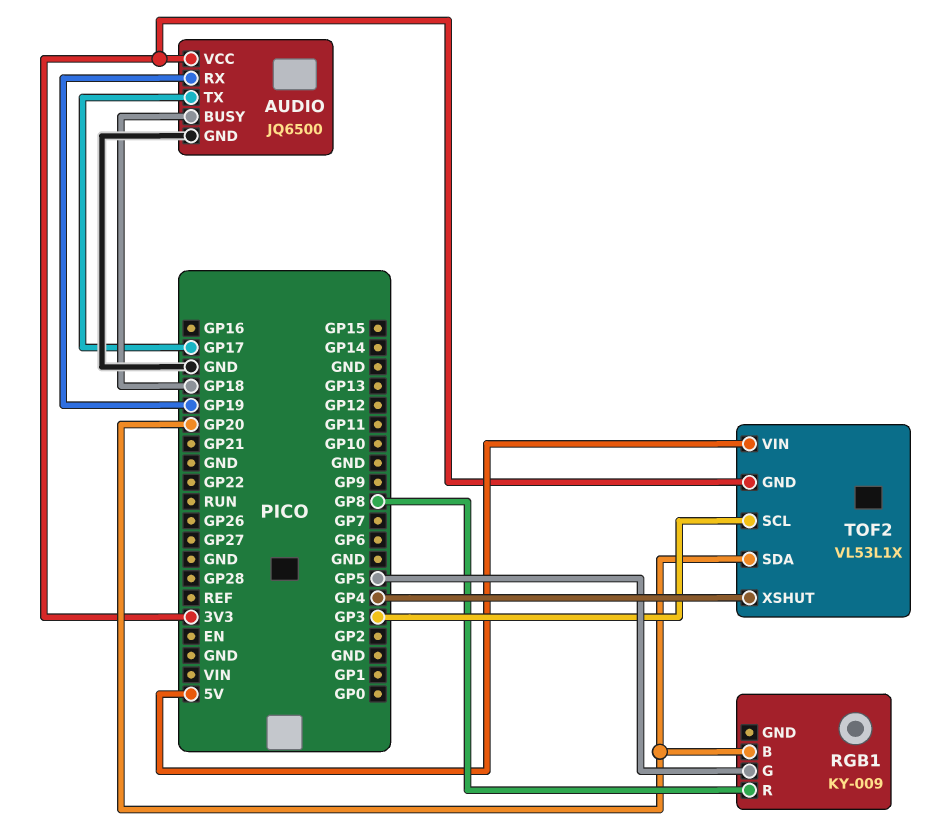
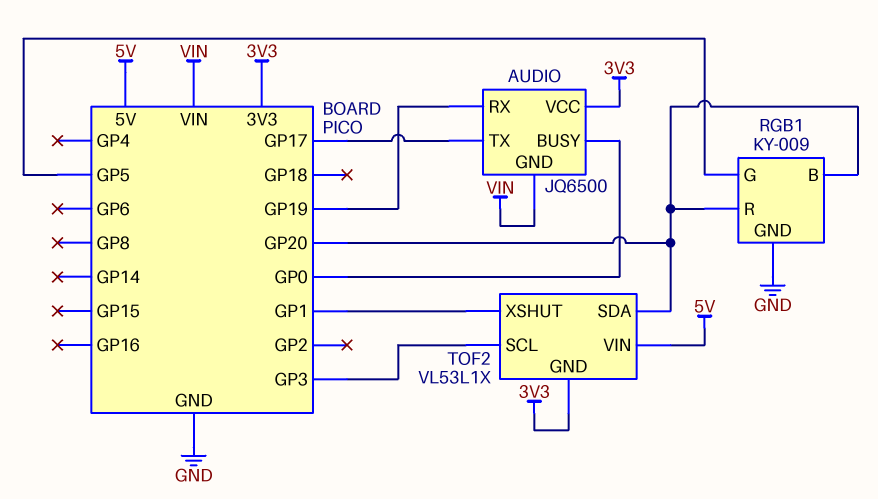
AUDIO pin BUSY: GP18 -> GP0
AUDIO pin GND: GND -> VIN
RGB1 pin GND: none -> GND
RGB1 pin R: GP8 -> GP20
TOF2 pin XSHUT: GP4 -> GP1

